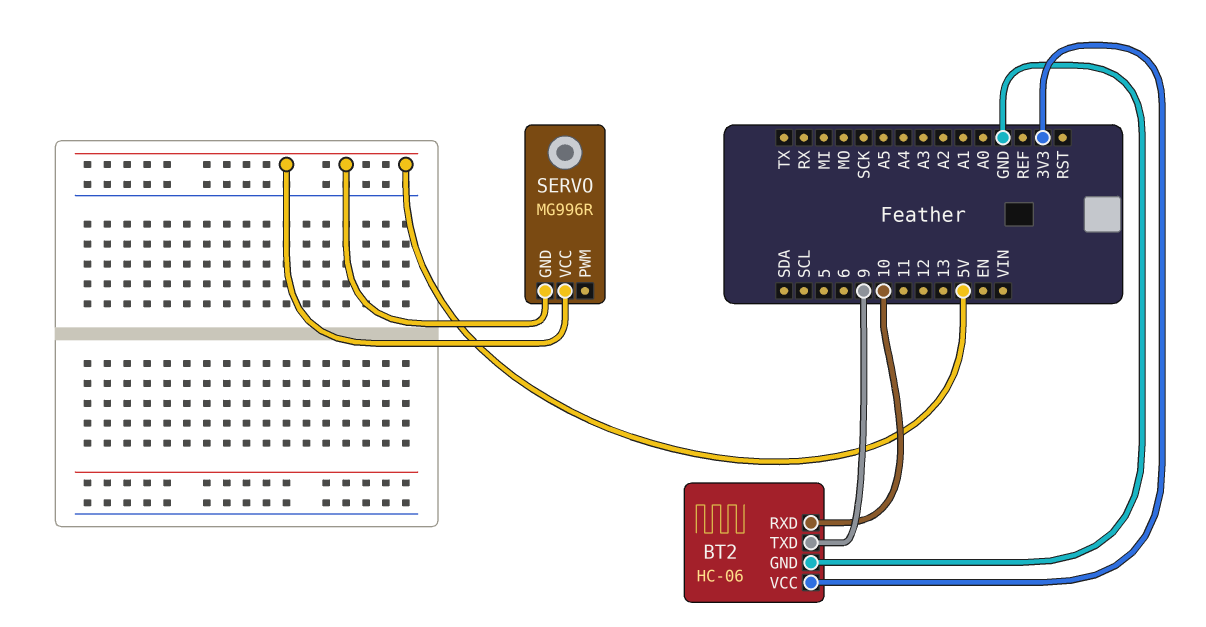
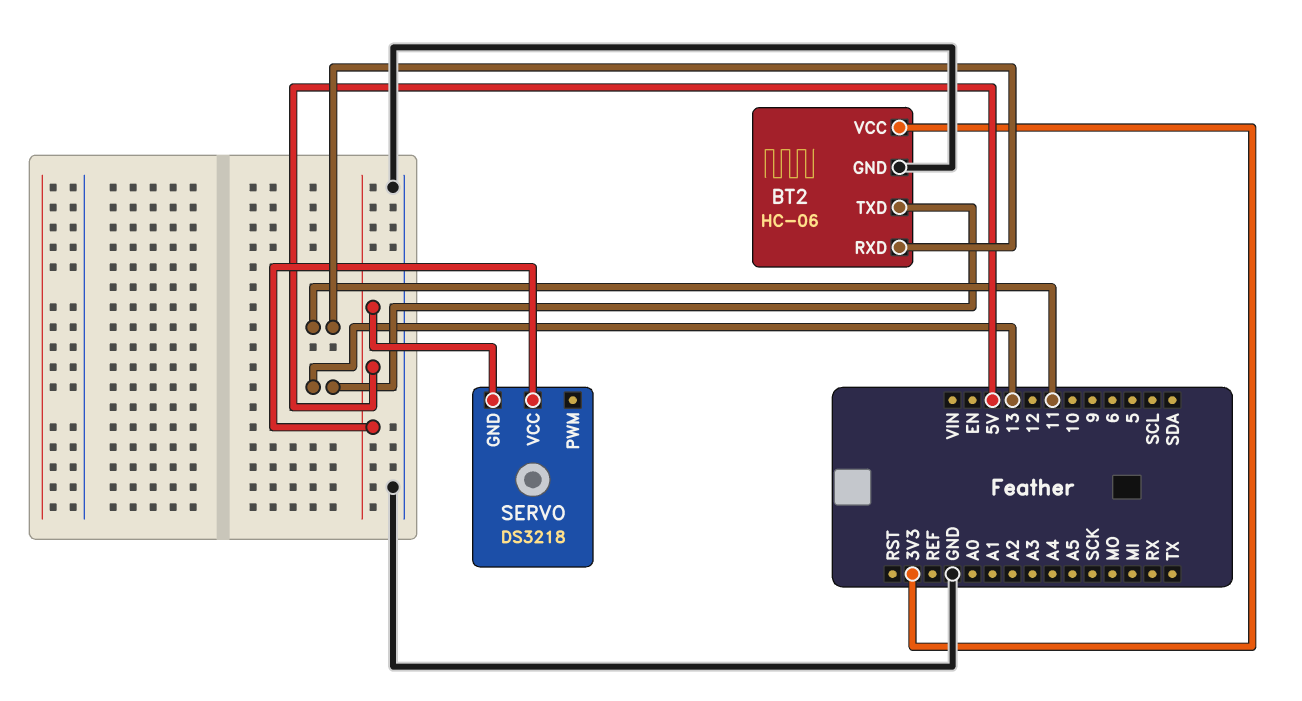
BT2 pin RXD: 10 -> 11
BT2 pin TXD: 9 -> 13
SERVO: MG996R -> DS3218

